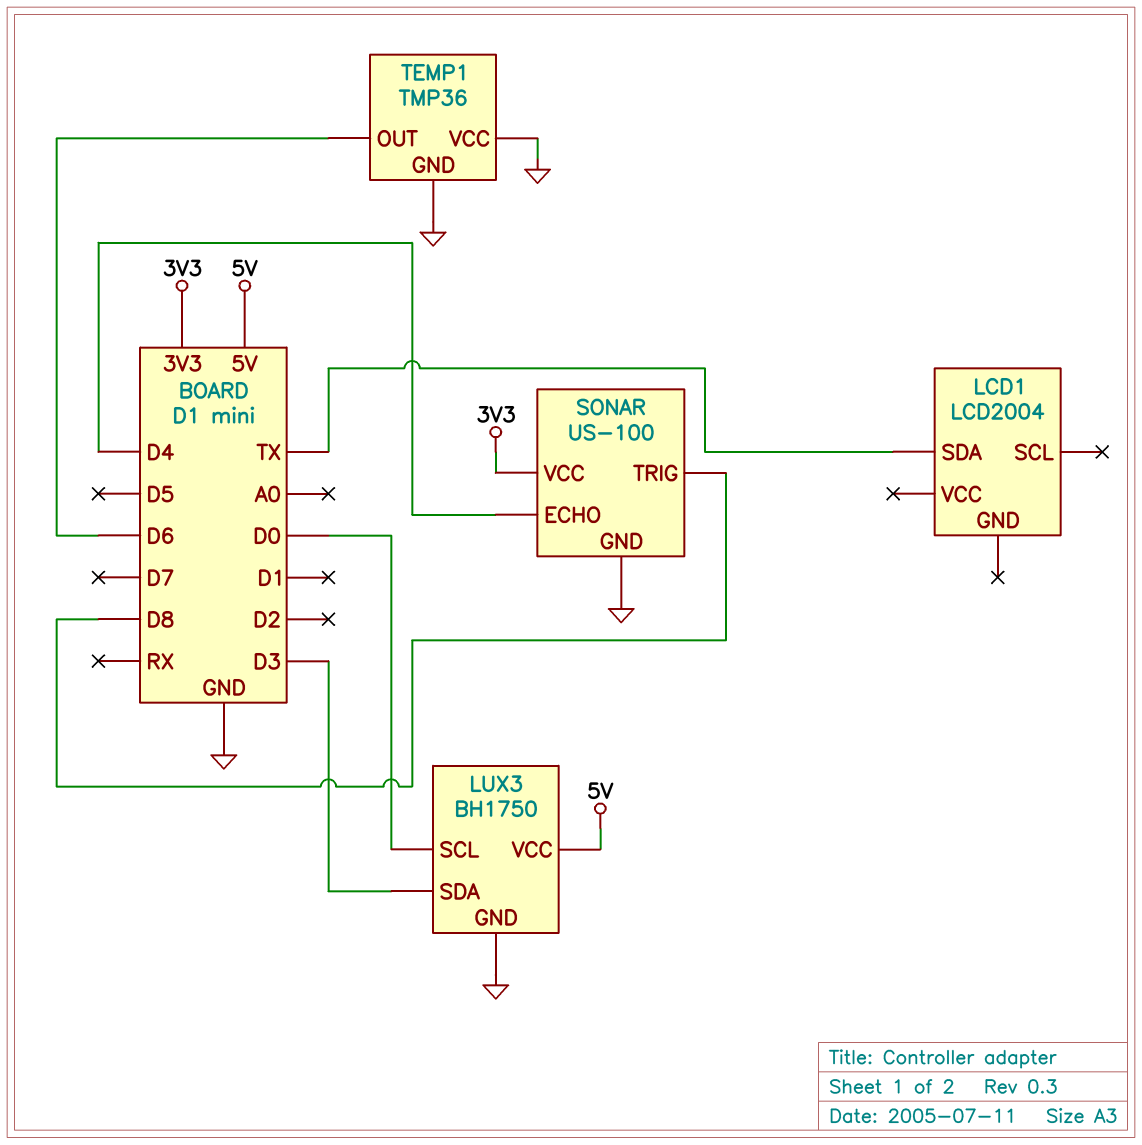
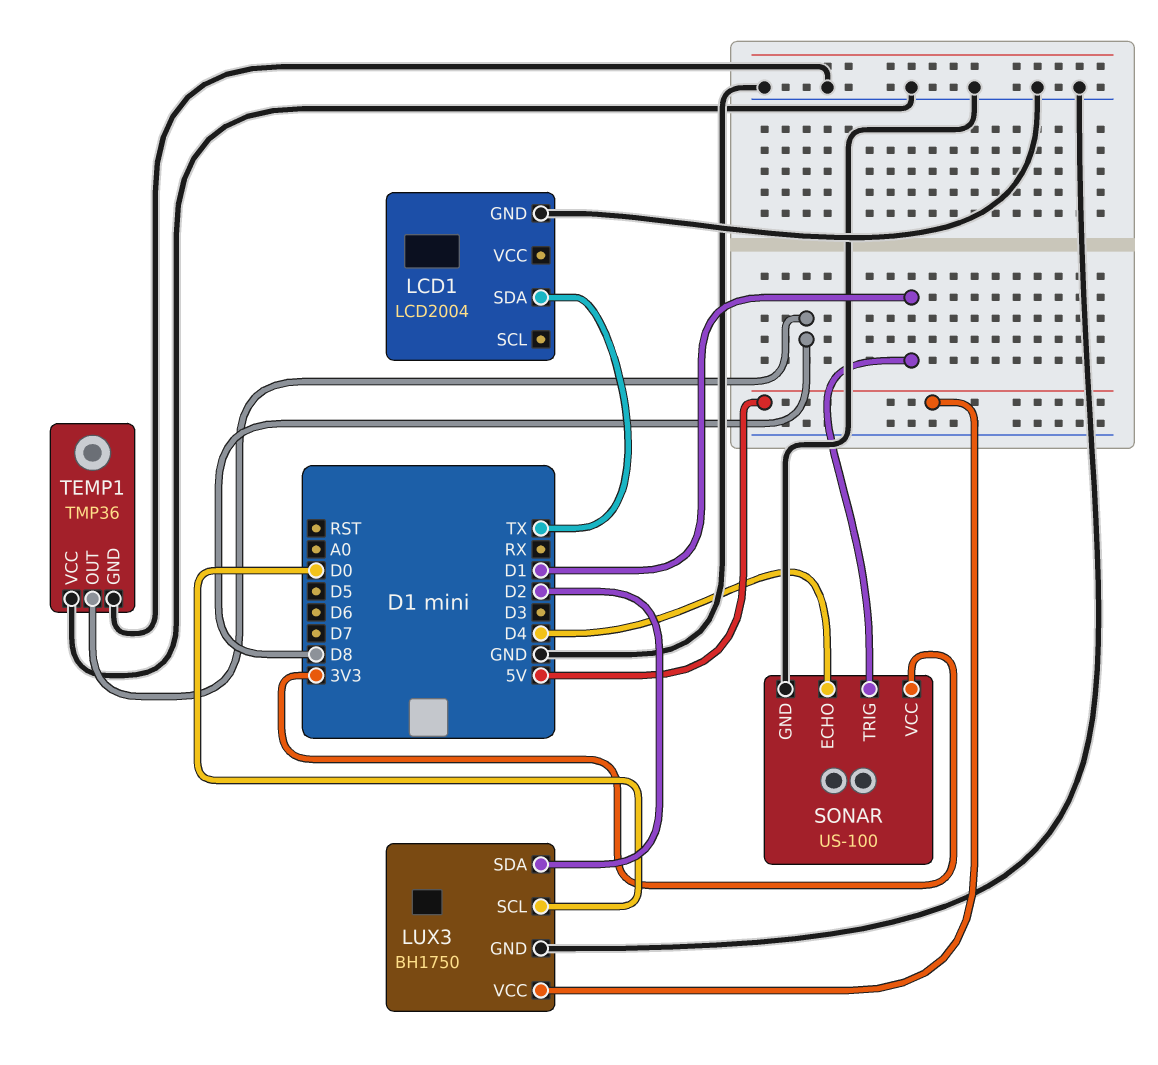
LCD1 pin GND: none -> GND
LUX3 pin SDA: D3 -> D2
SONAR pin TRIG: D8 -> D1
TEMP1 pin OUT: D6 -> D8

